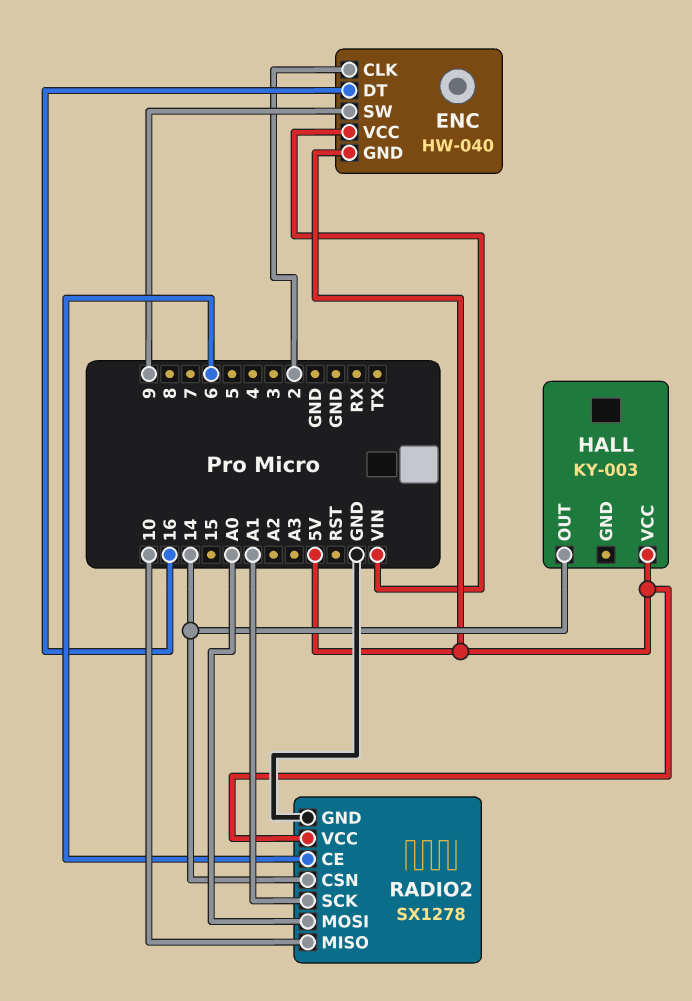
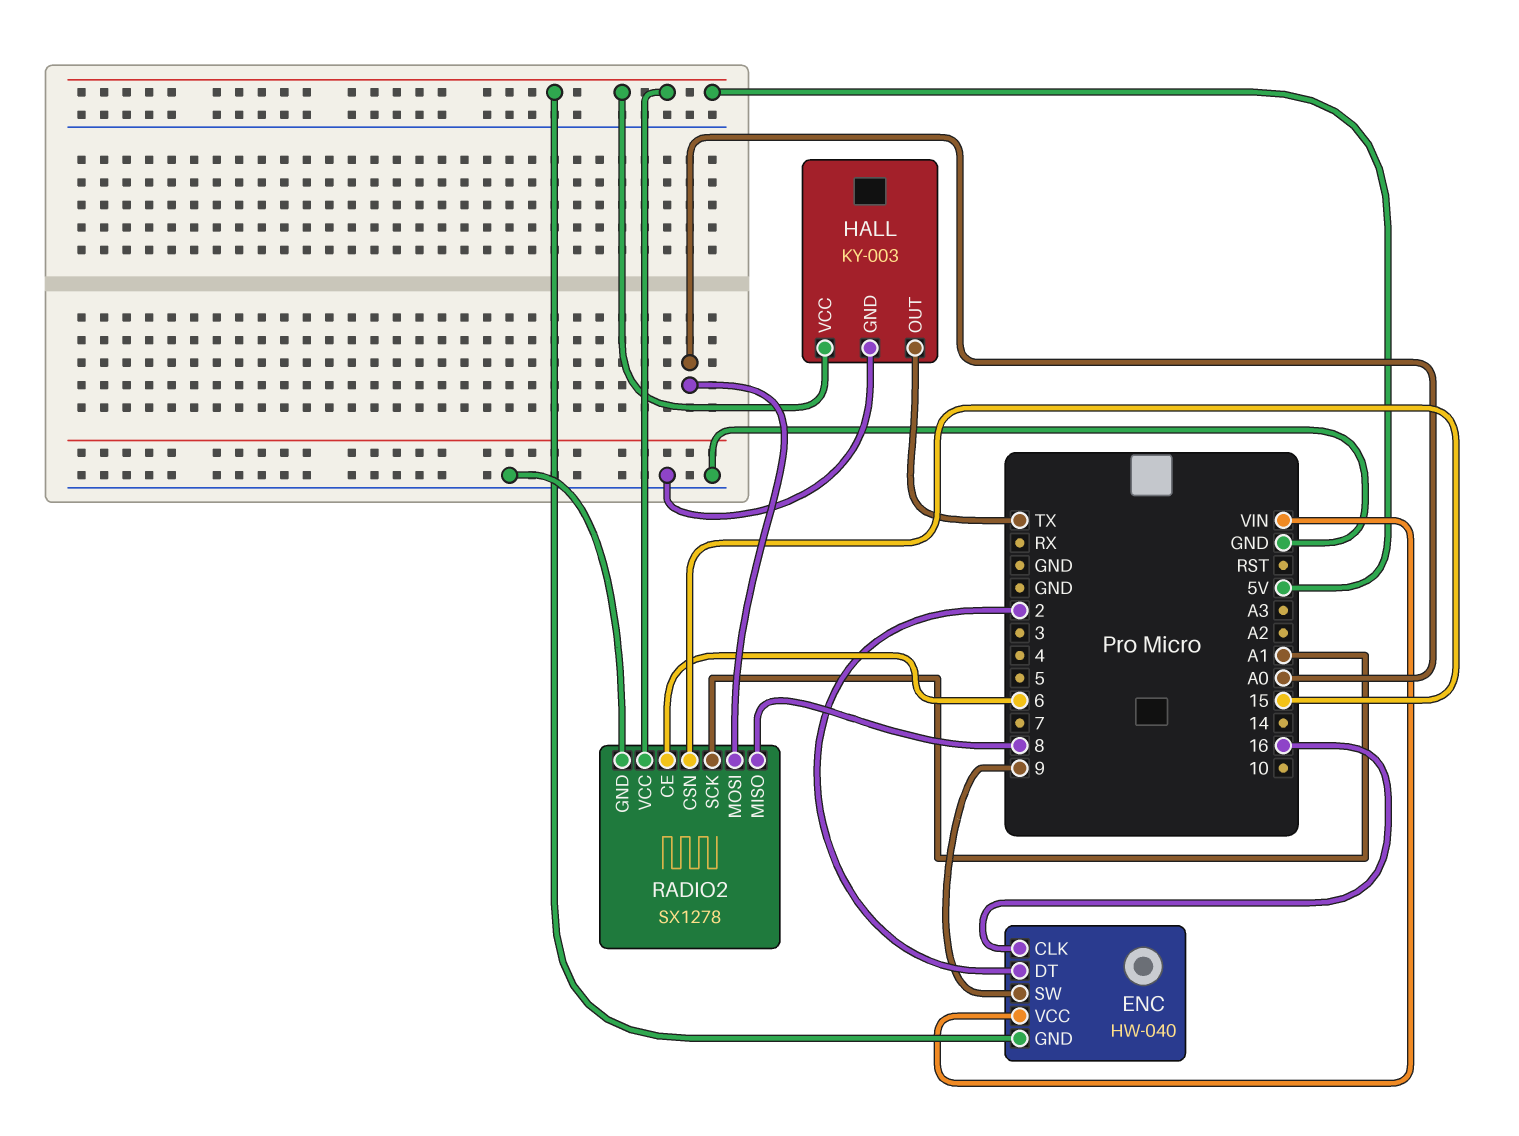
ENC pin CLK: 2 -> 16
ENC pin DT: 16 -> 2
HALL pin GND: none -> GND
HALL pin OUT: 14 -> TX
RADIO2 pin CSN: 14 -> 15
RADIO2 pin MISO: 10 -> 8

